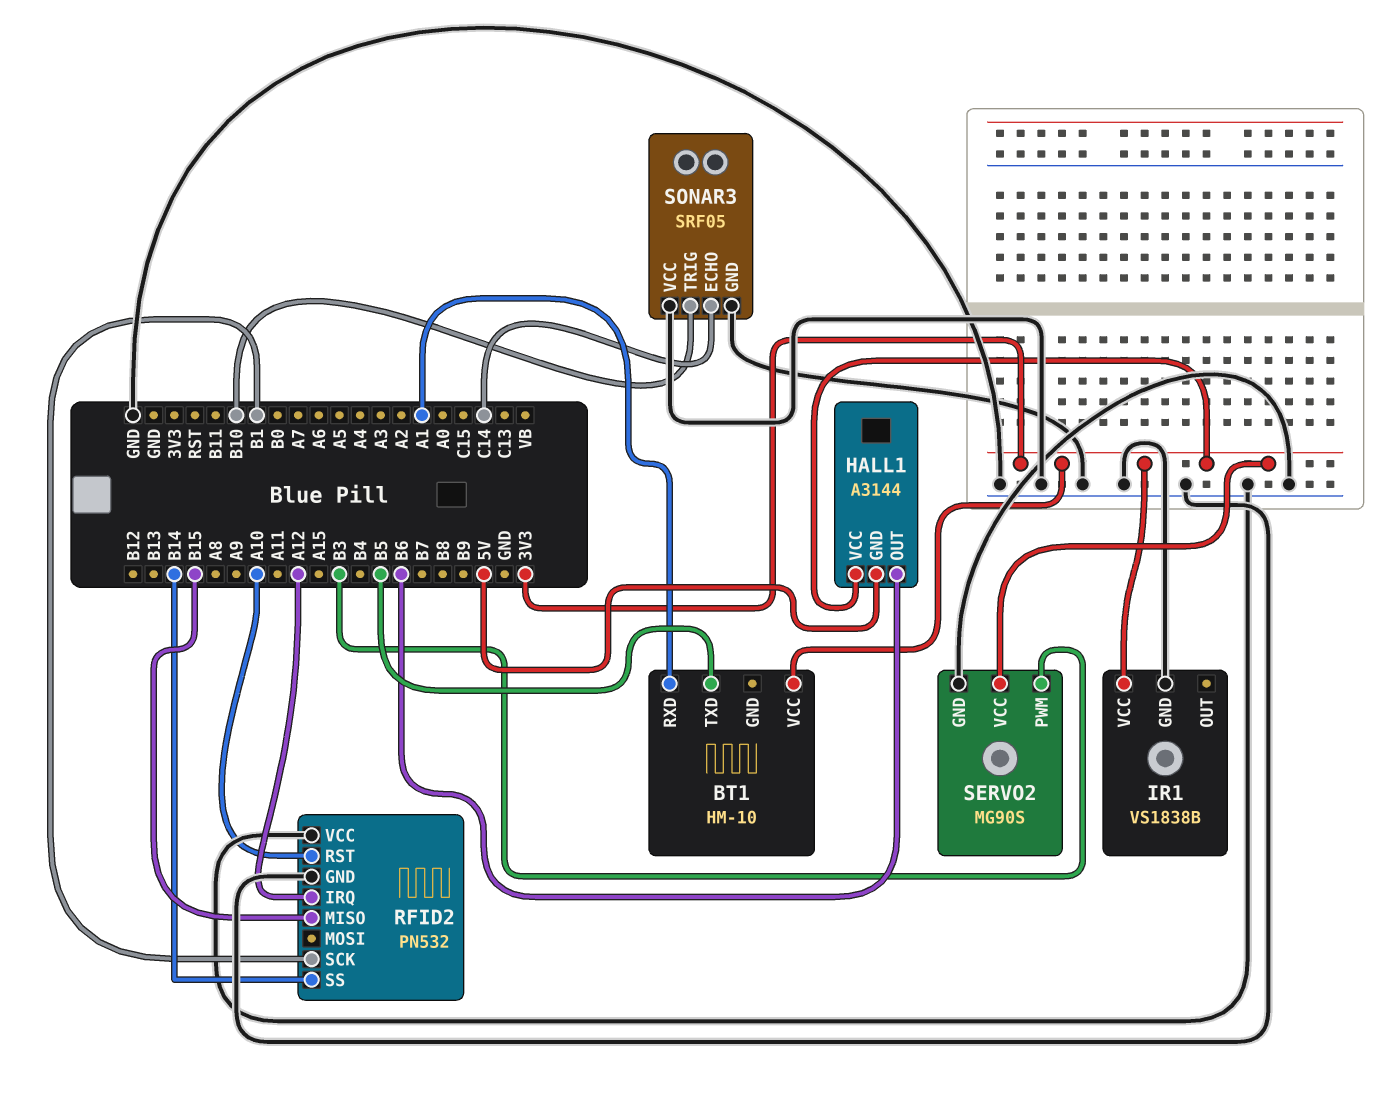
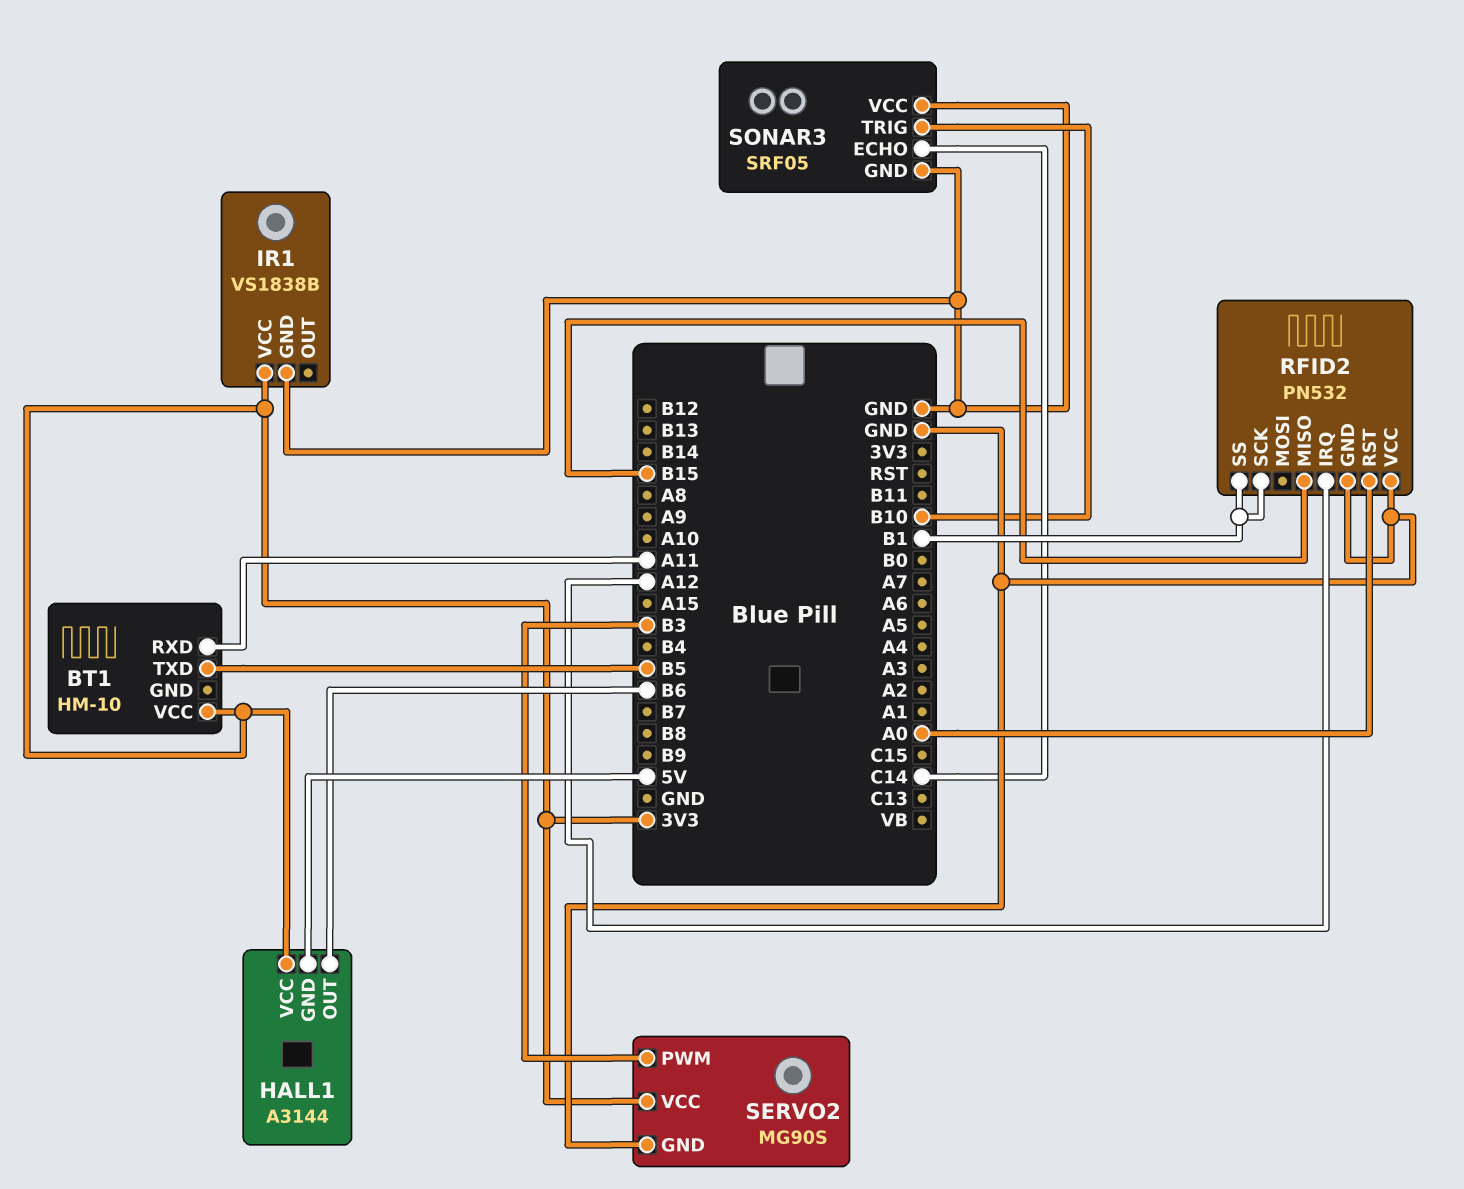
BT1 pin RXD: A1 -> A11
RFID2 pin RST: A10 -> A0
RFID2 pin SS: B14 -> B1

